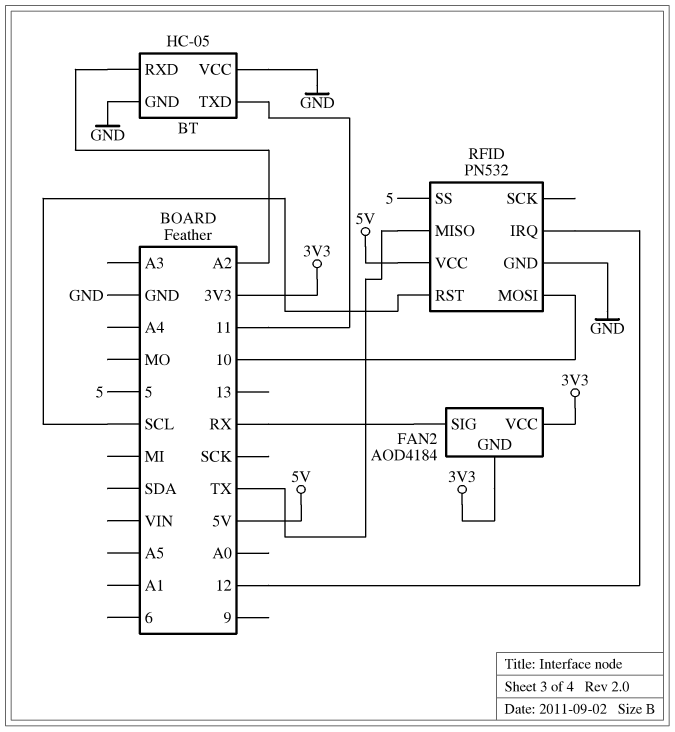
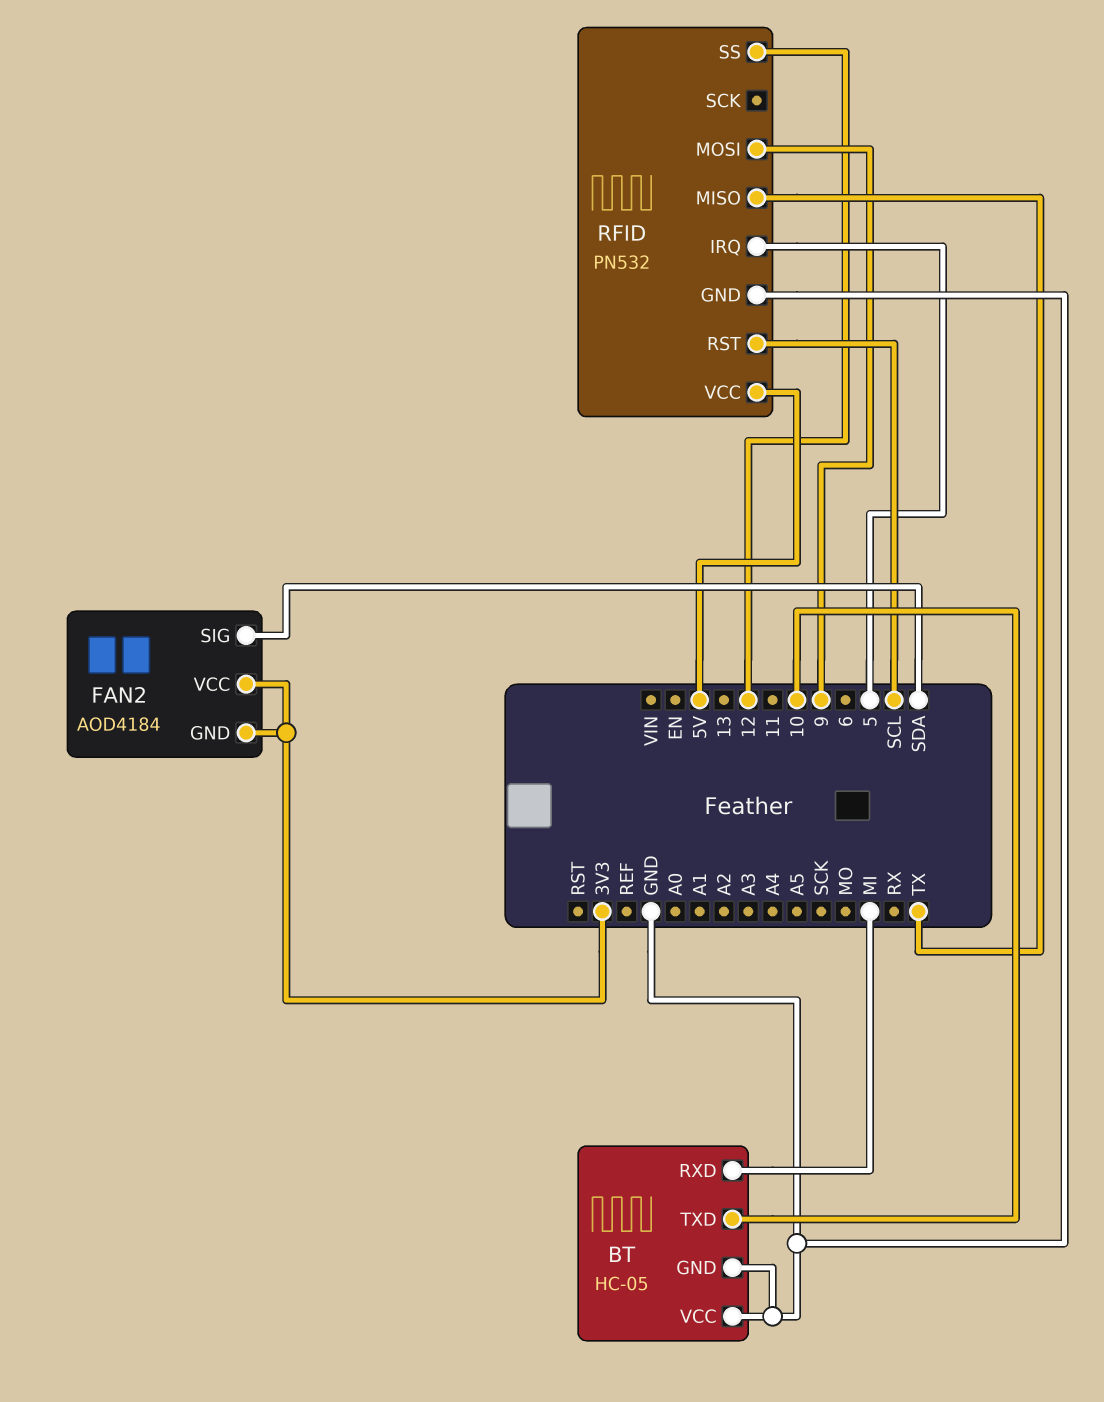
BT pin RXD: A2 -> MI
BT pin TXD: 11 -> 10
FAN2 pin SIG: RX -> SDA
RFID pin IRQ: 12 -> 5
RFID pin MOSI: 10 -> 9
RFID pin SS: 5 -> 12

